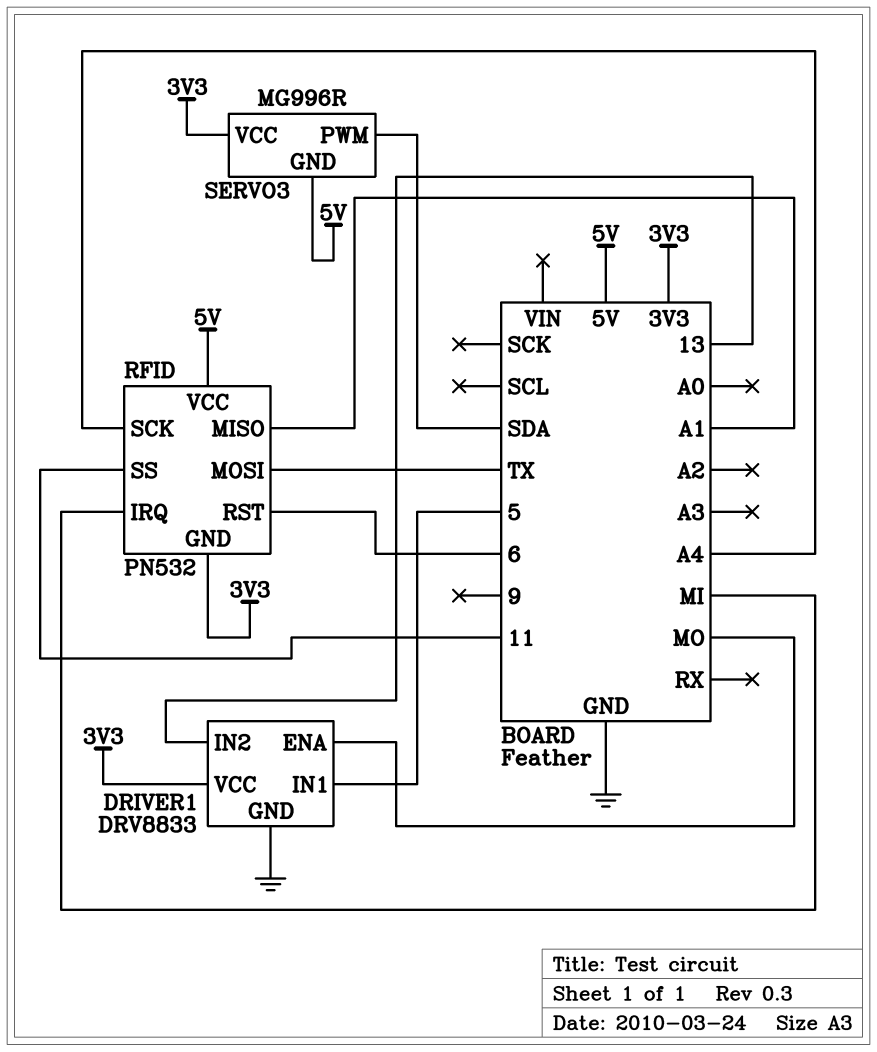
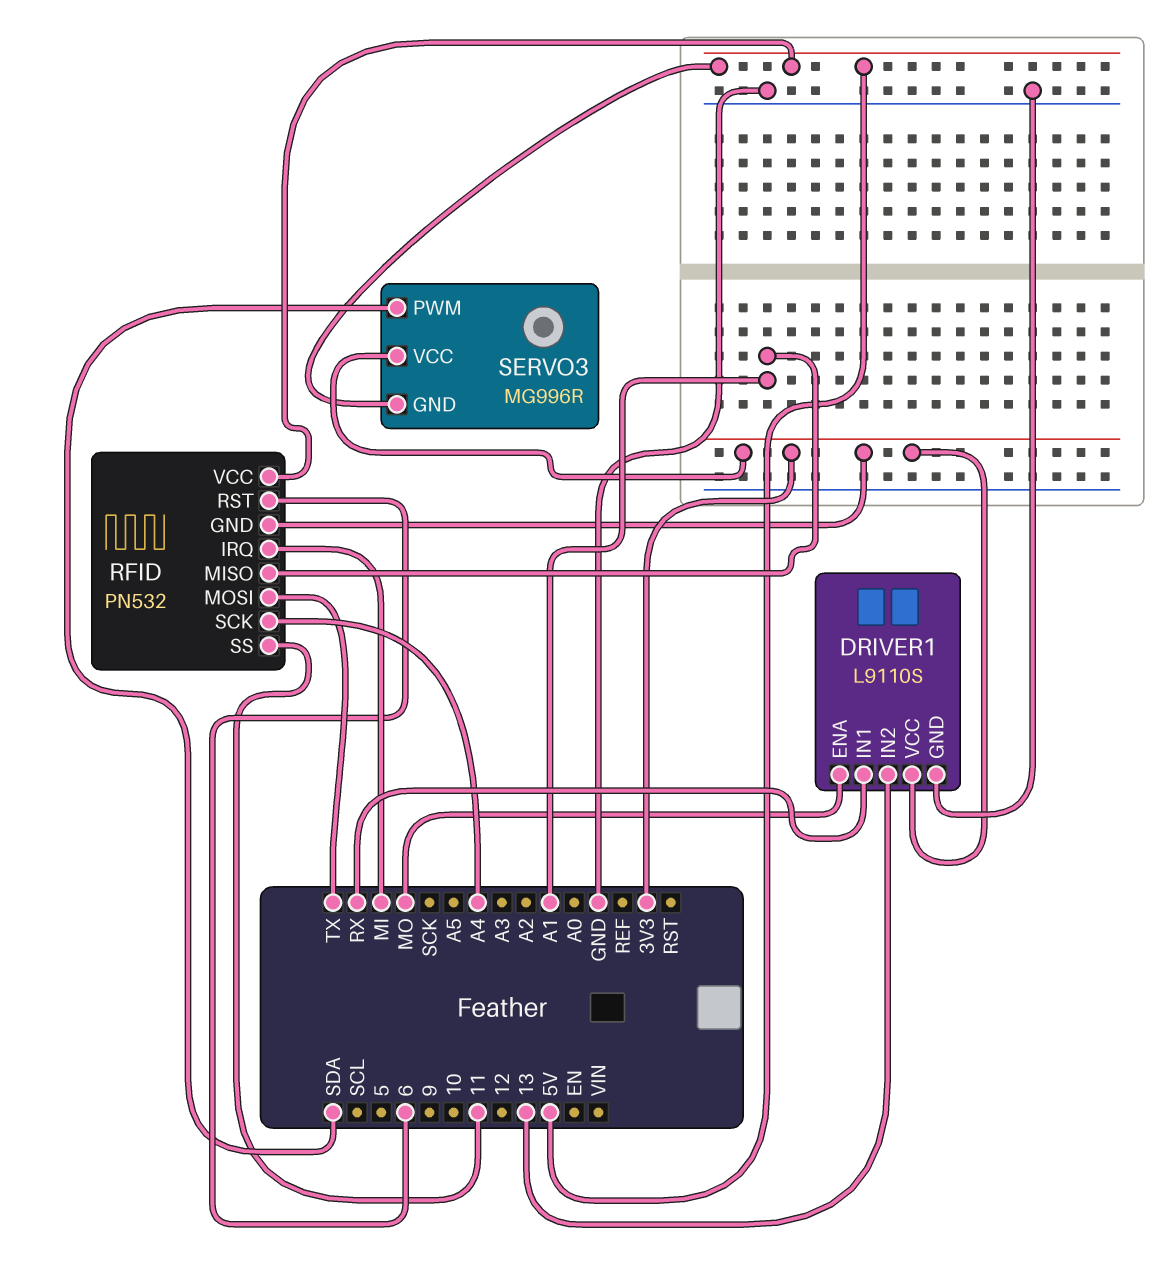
DRIVER1: DRV8833 -> L9110S
DRIVER1 pin IN1: 5 -> RX

